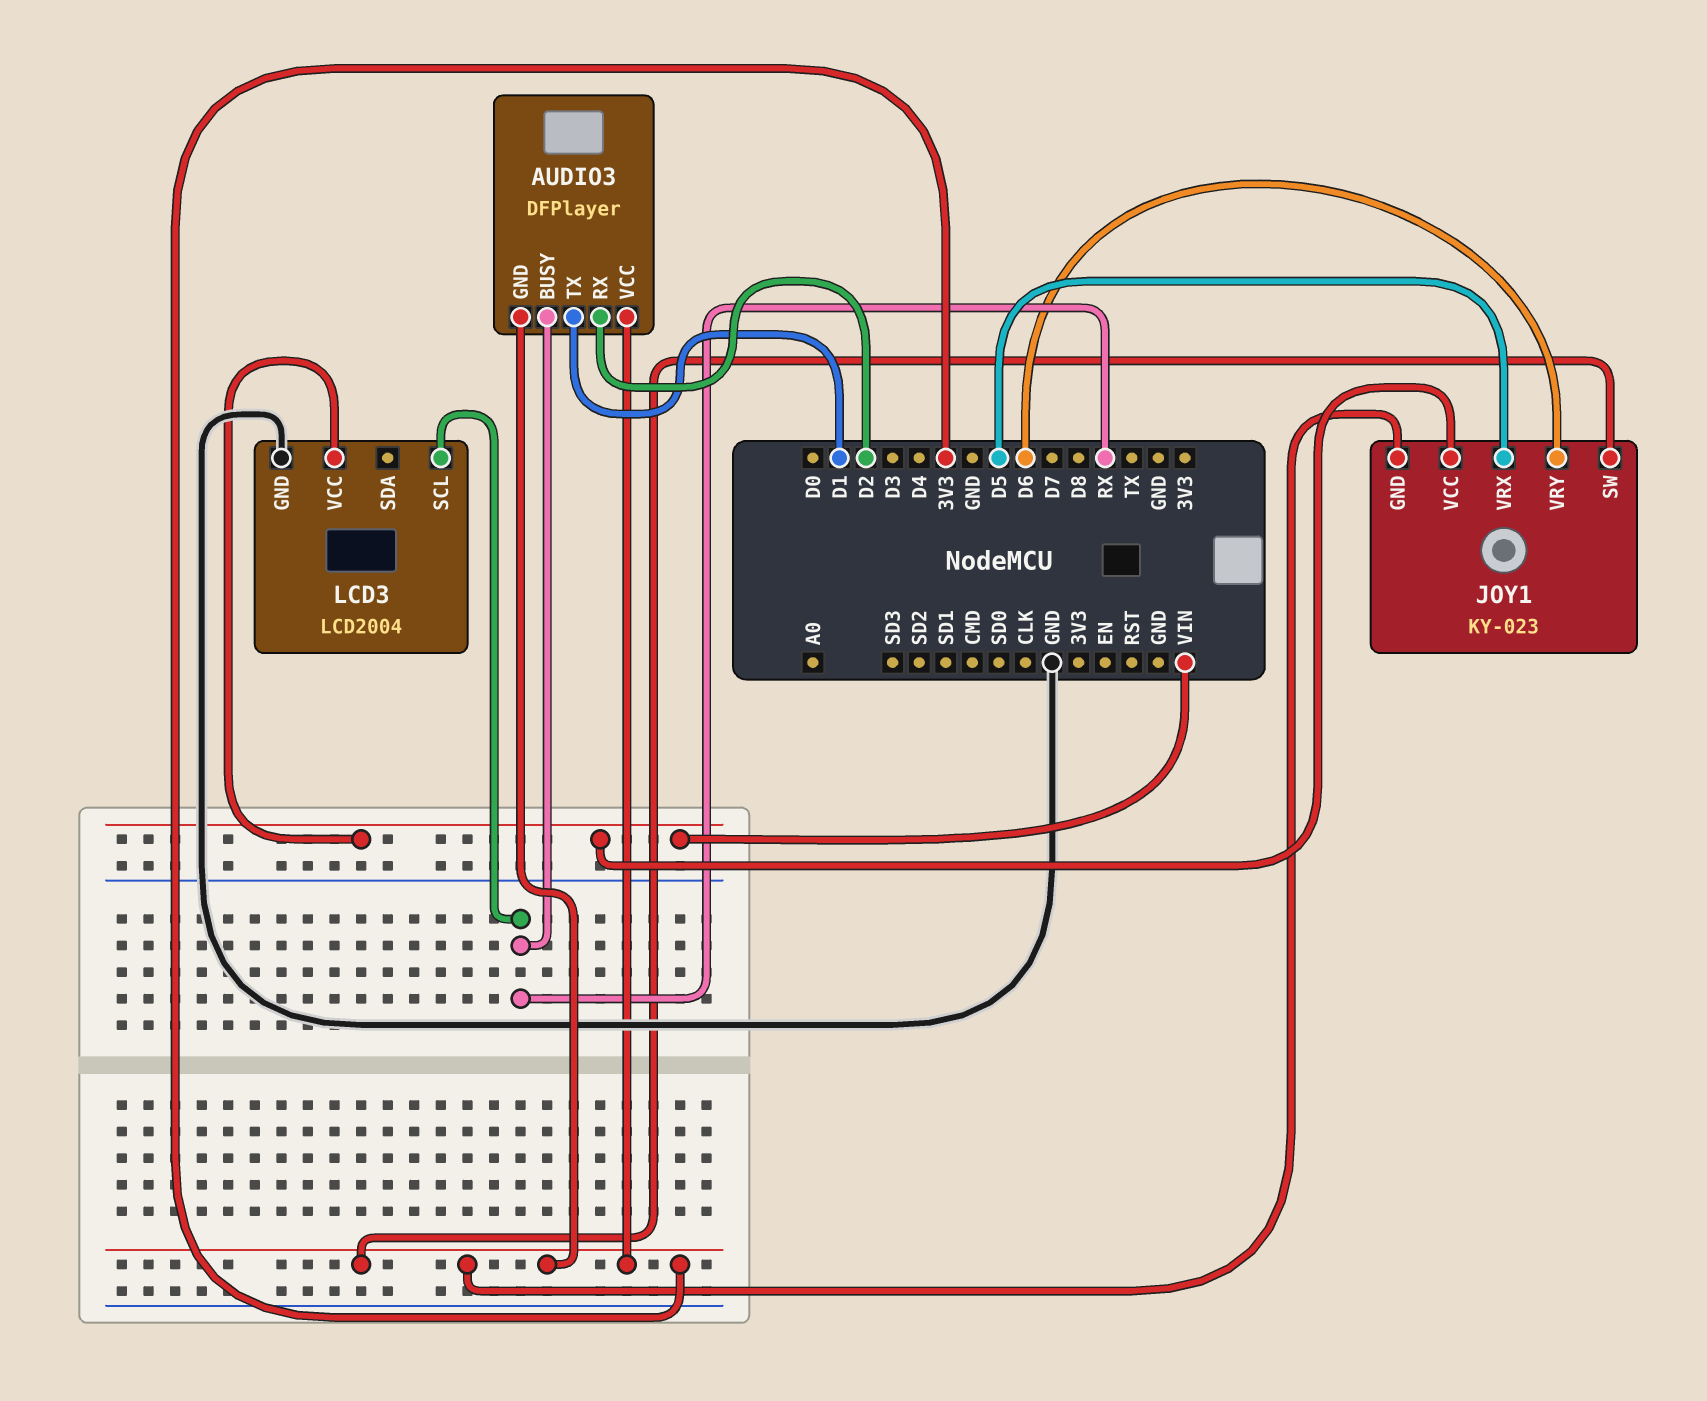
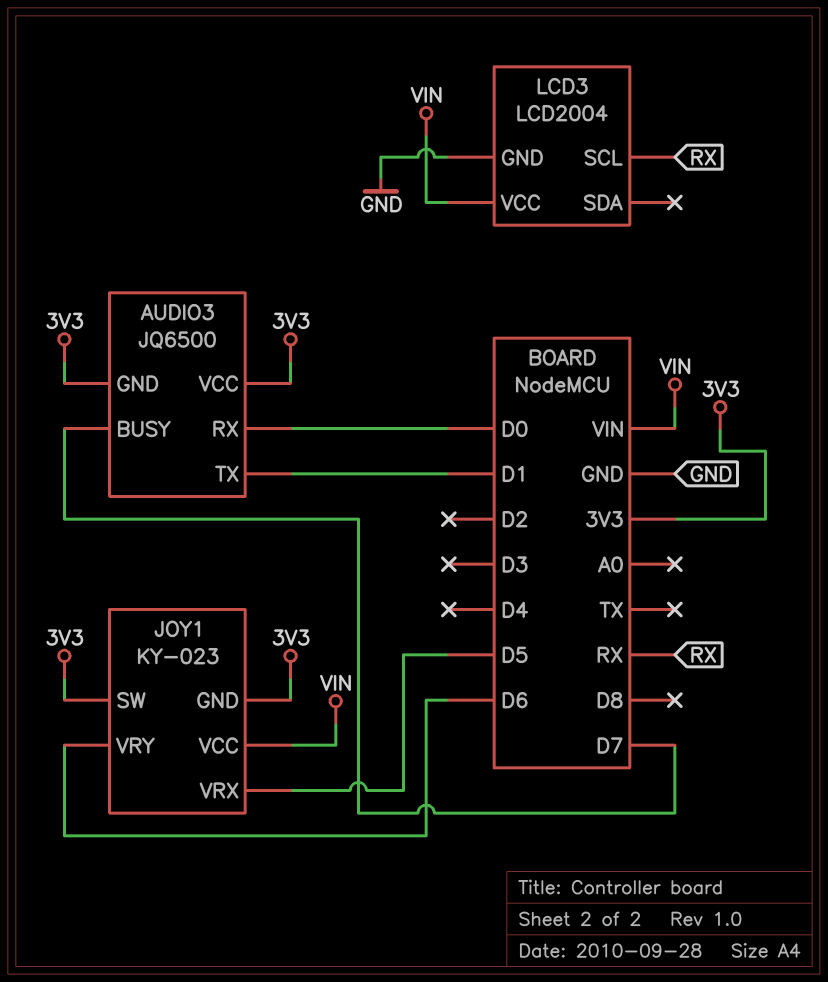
AUDIO3: DFPlayer -> JQ6500
AUDIO3 pin BUSY: RX -> D7
AUDIO3 pin RX: D2 -> D0

